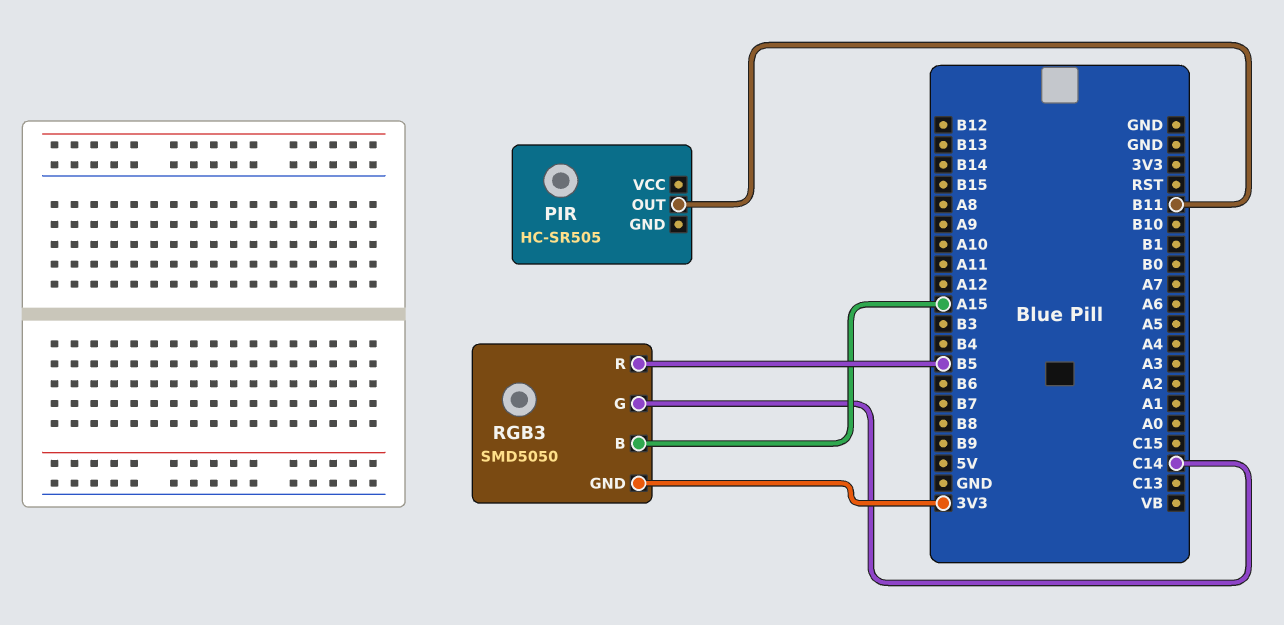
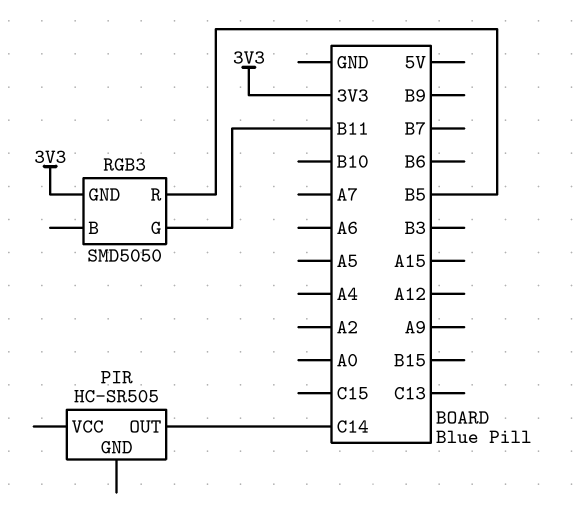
PIR pin OUT: B11 -> C14
RGB3 pin B: A15 -> none
RGB3 pin G: C14 -> B11

